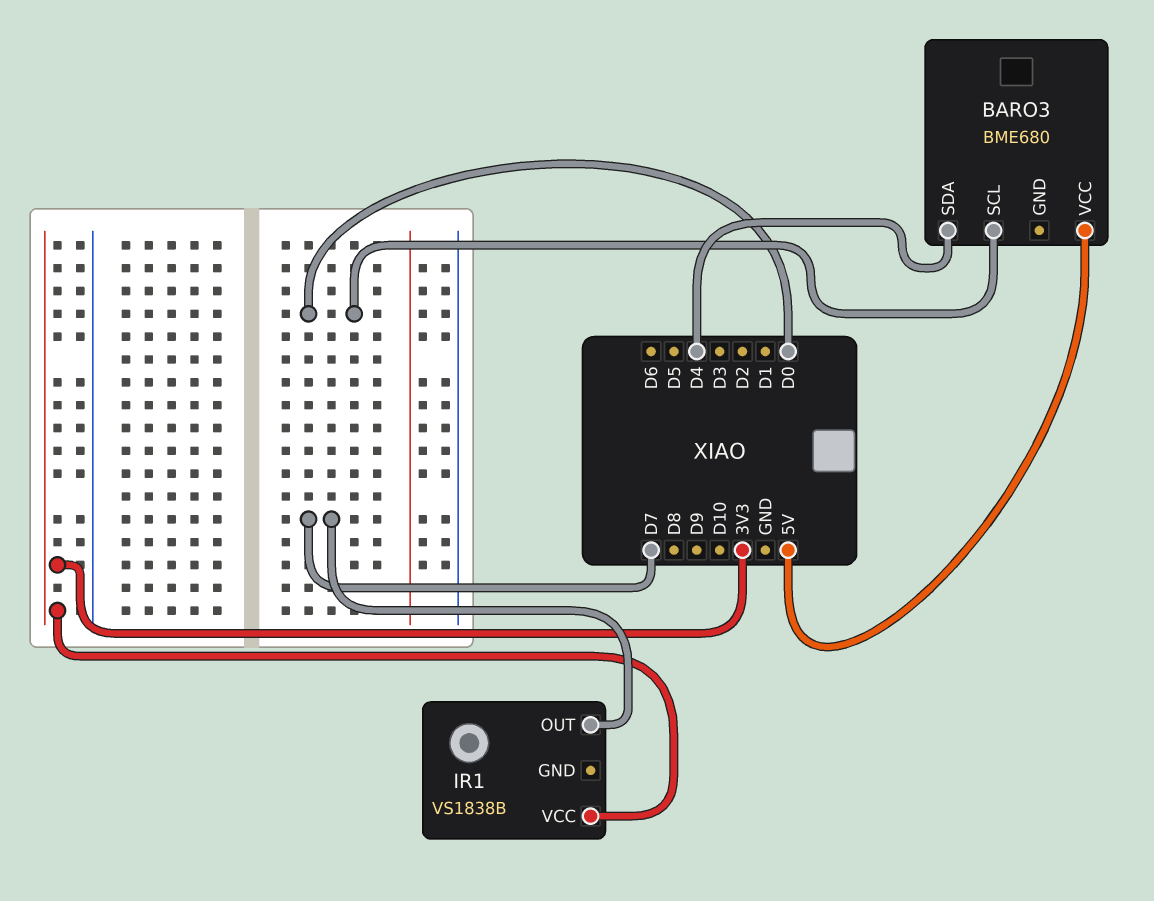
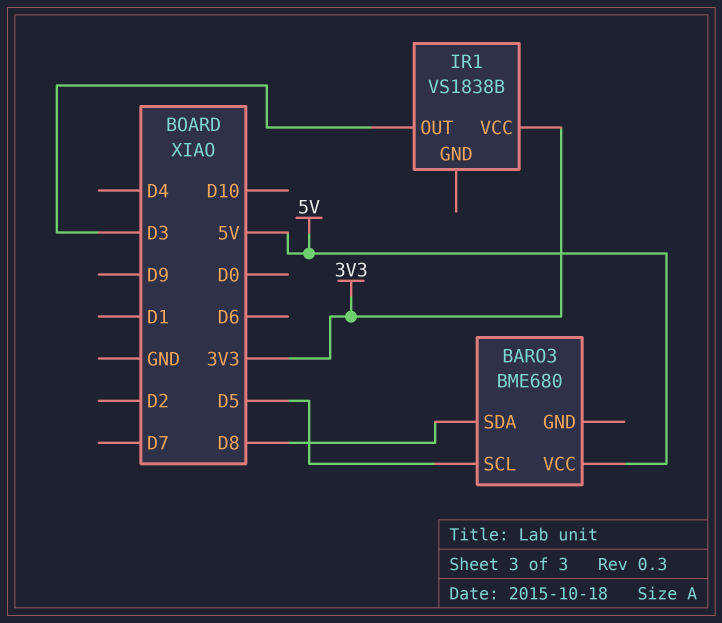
BARO3 pin SCL: D0 -> D5
BARO3 pin SDA: D4 -> D8
IR1 pin OUT: D7 -> D3

